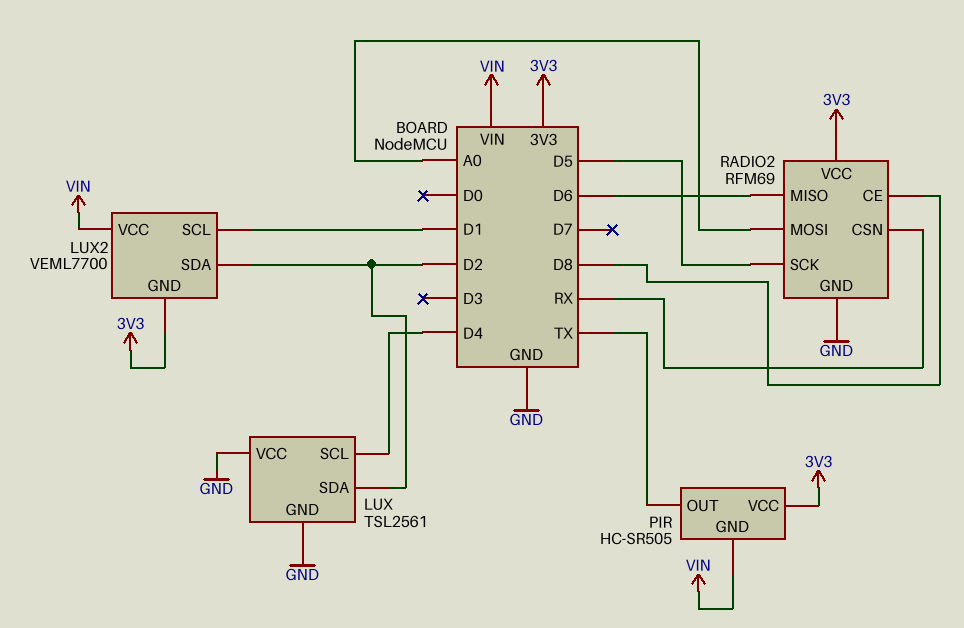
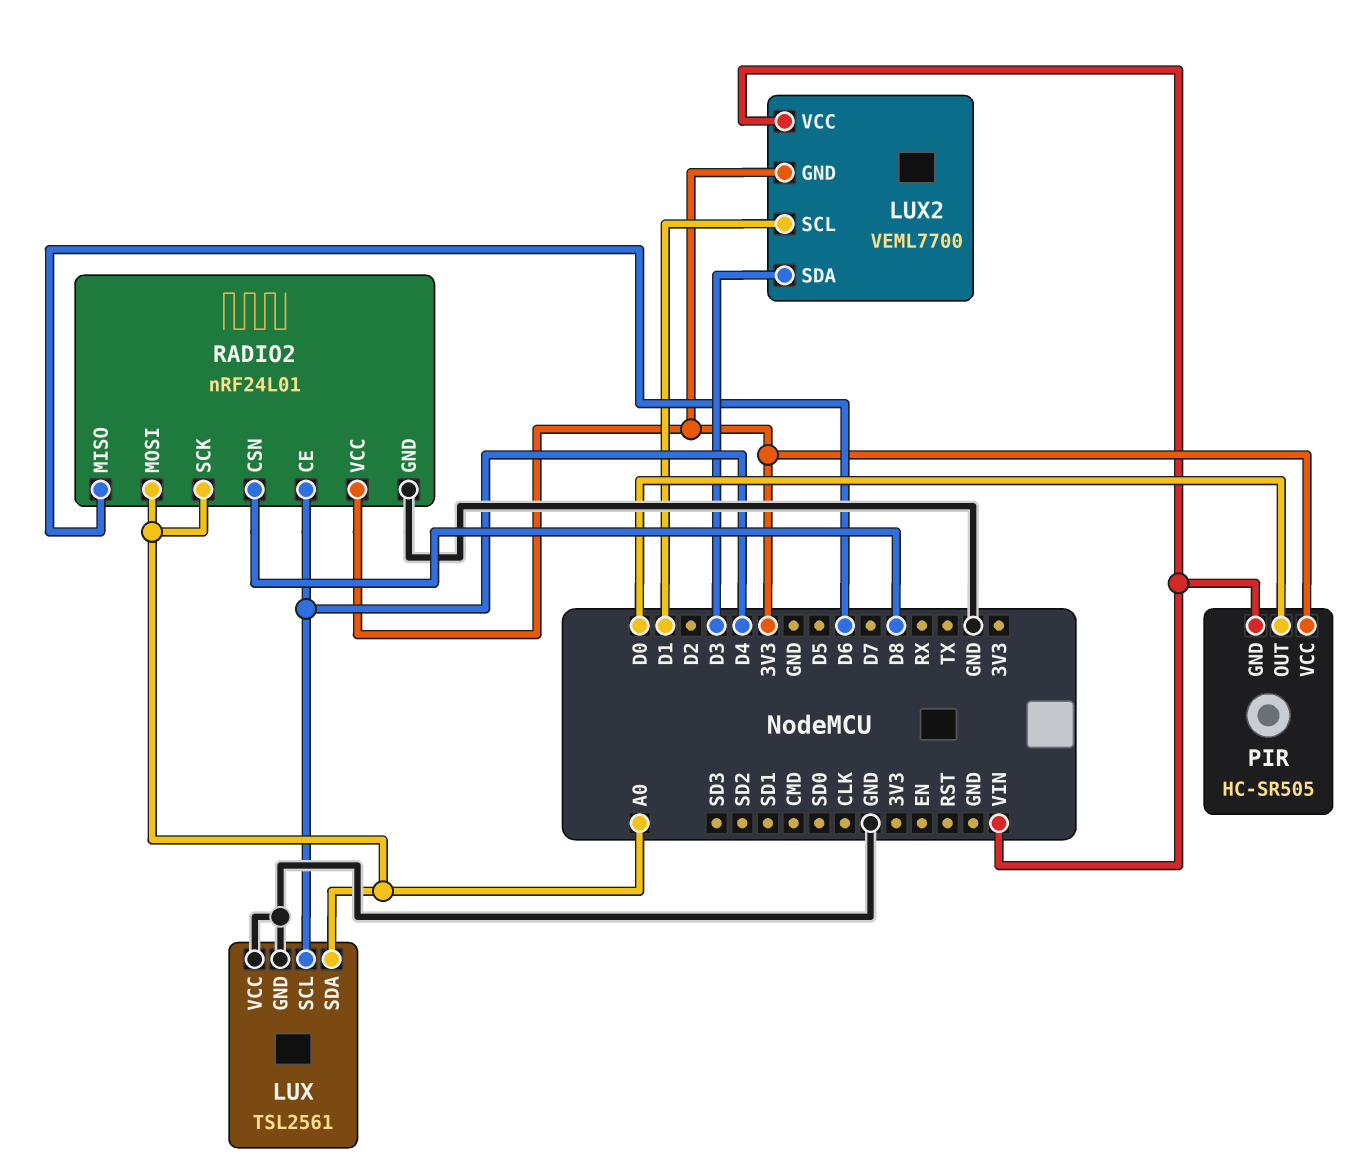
LUX pin SDA: D2 -> A0
LUX2 pin SDA: D2 -> D3
PIR pin OUT: TX -> D0
RADIO2: RFM69 -> nRF24L01
RADIO2 pin CE: D8 -> D4
RADIO2 pin CSN: RX -> D8
RADIO2 pin SCK: D5 -> A0

